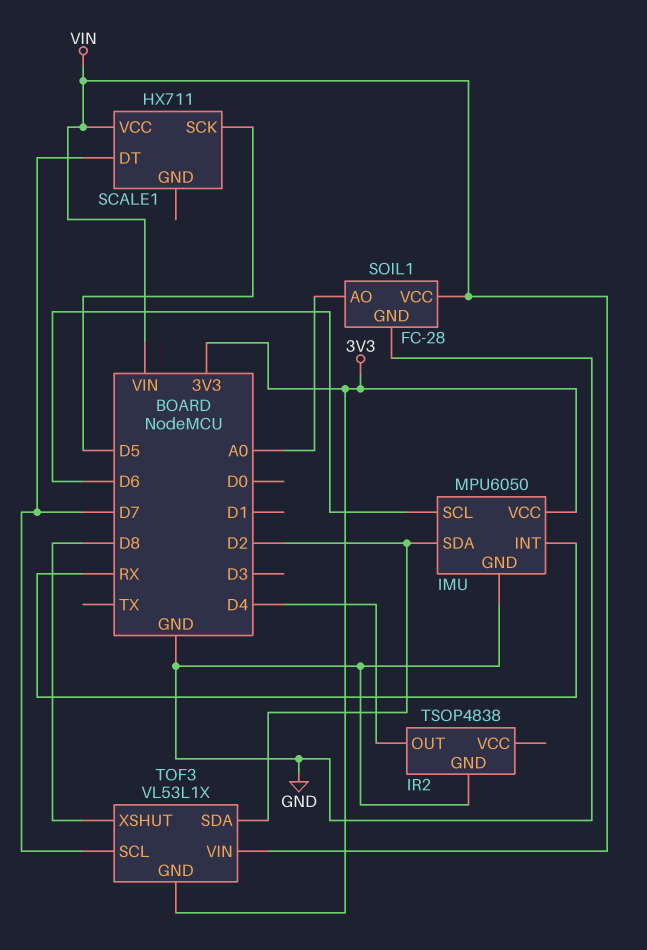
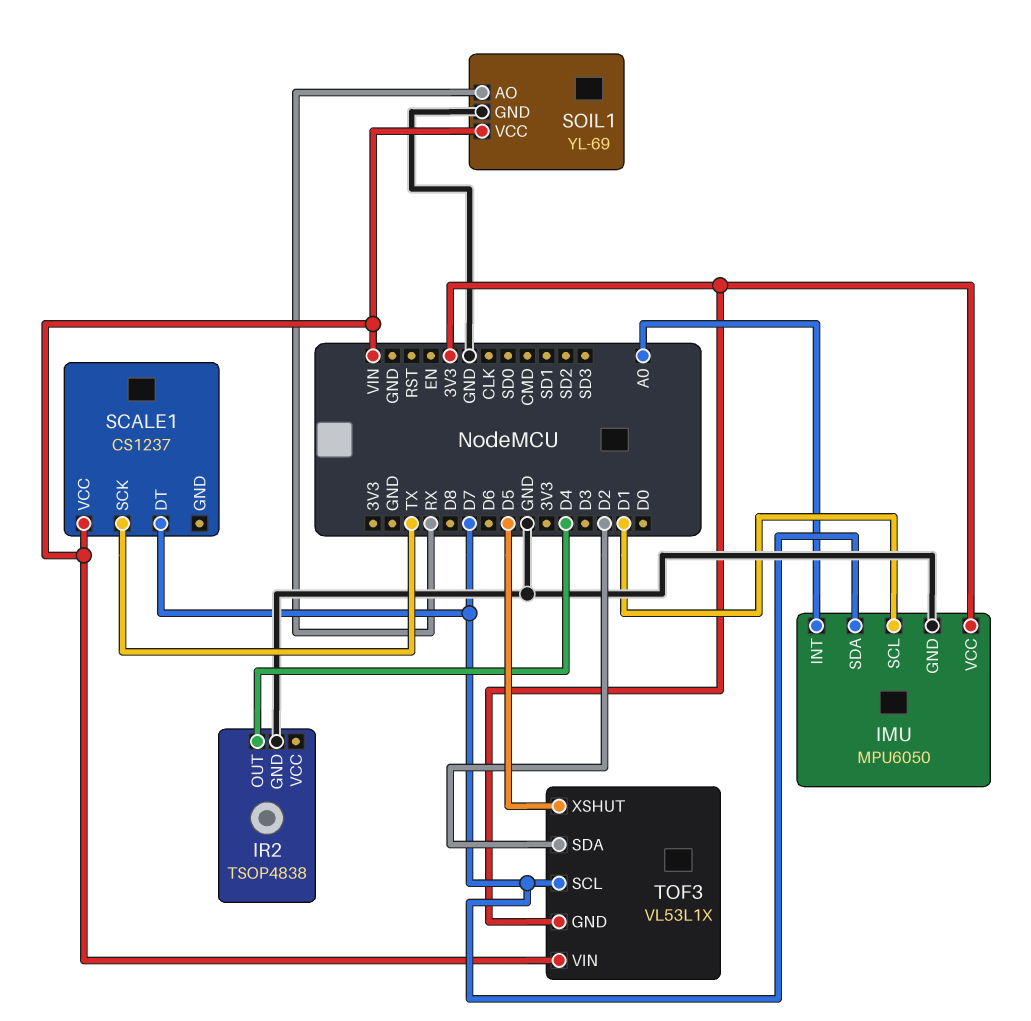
IMU pin INT: RX -> A0
IMU pin SCL: D6 -> D1
IMU pin SDA: D2 -> D7
SCALE1: HX711 -> CS1237
SCALE1 pin SCK: D5 -> TX
SOIL1: FC-28 -> YL-69
SOIL1 pin AO: A0 -> RX
TOF3 pin XSHUT: D8 -> D5

